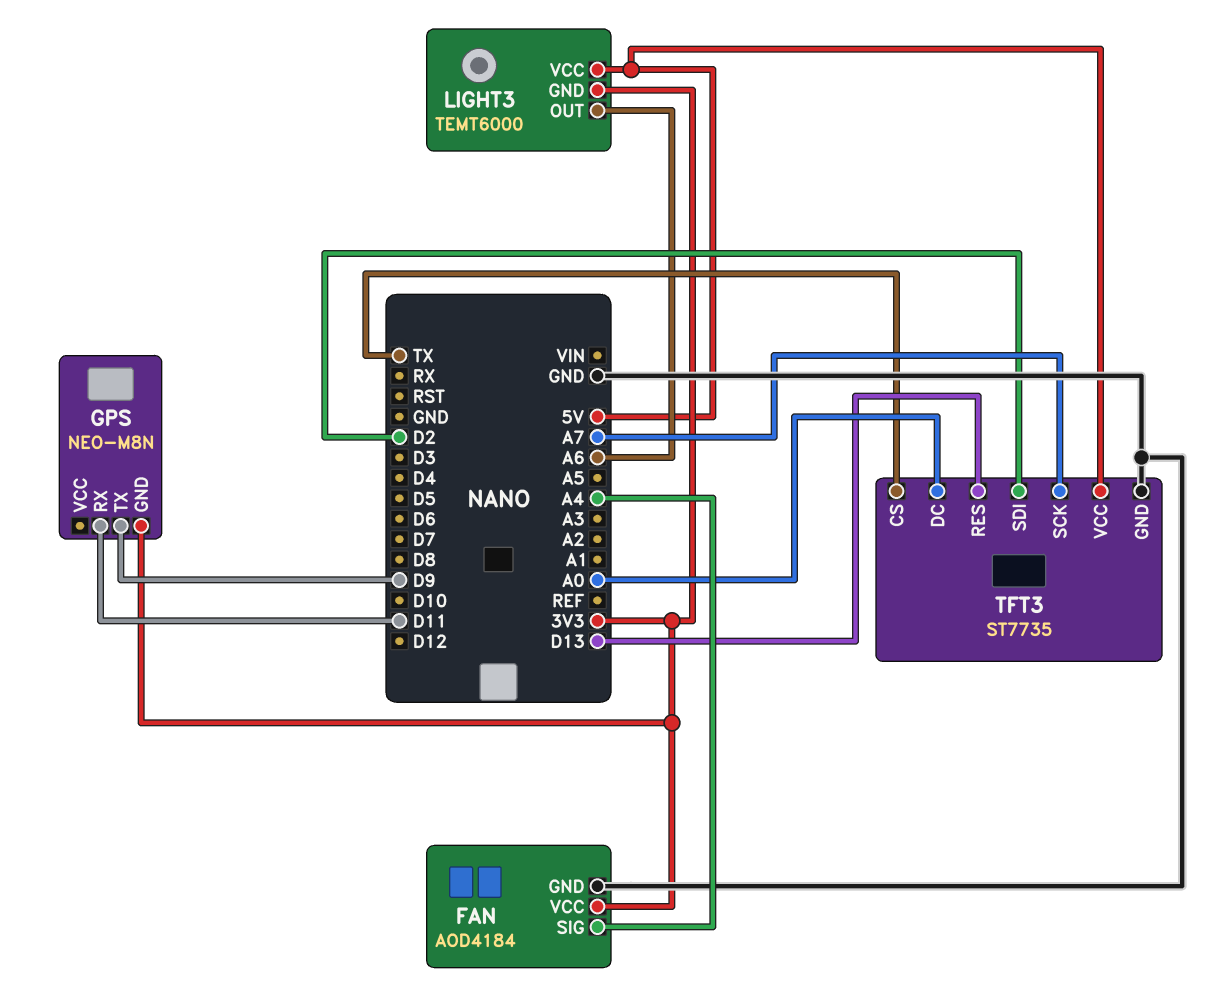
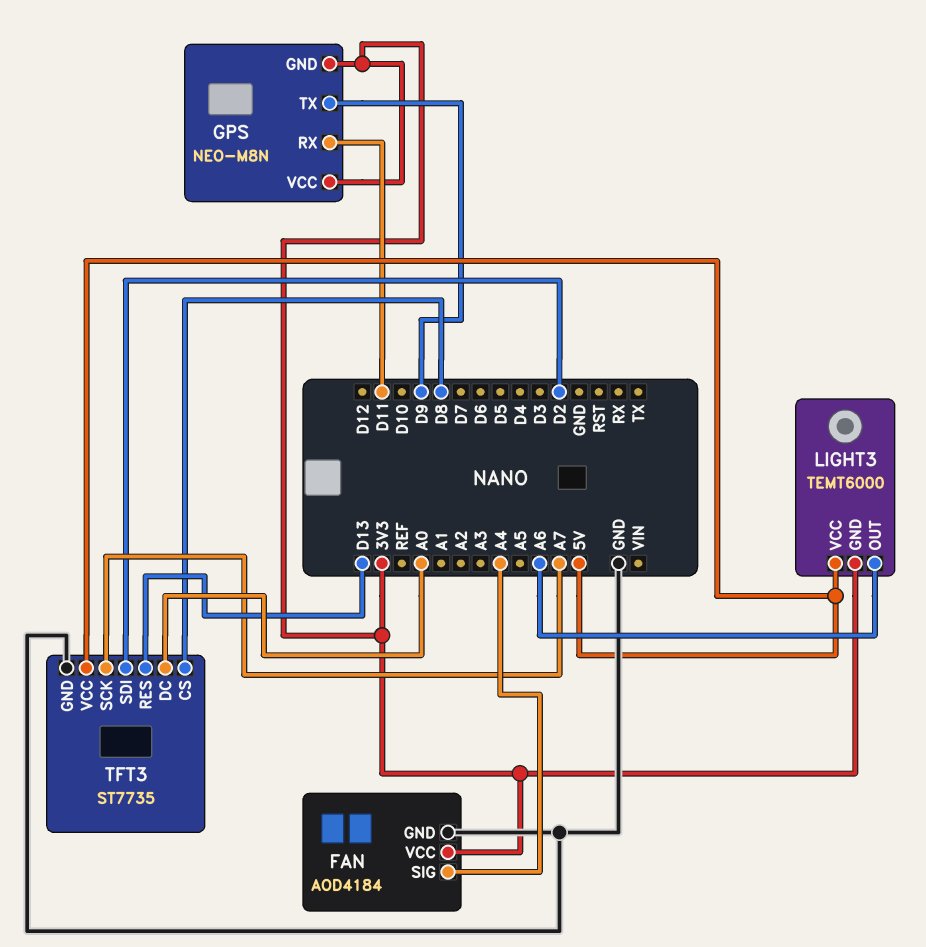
GPS pin VCC: none -> 3V3
TFT3 pin CS: TX -> D8

